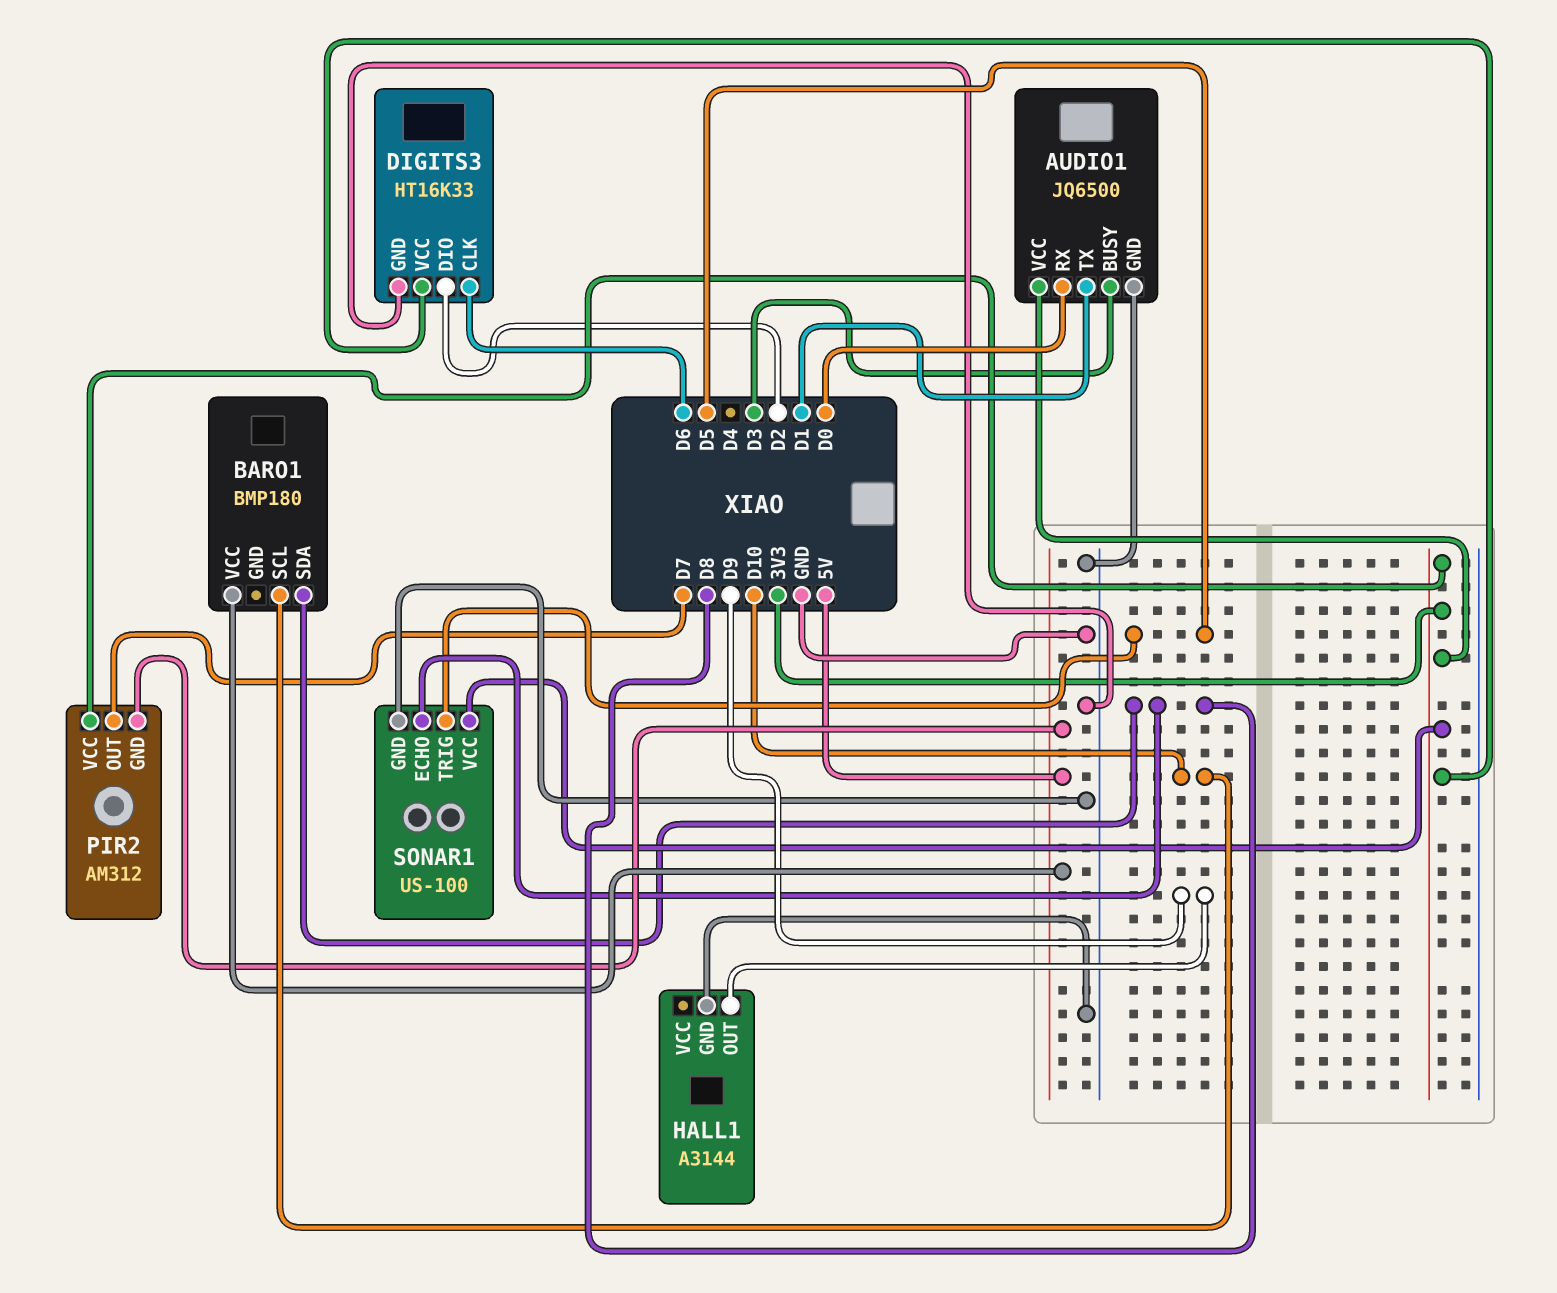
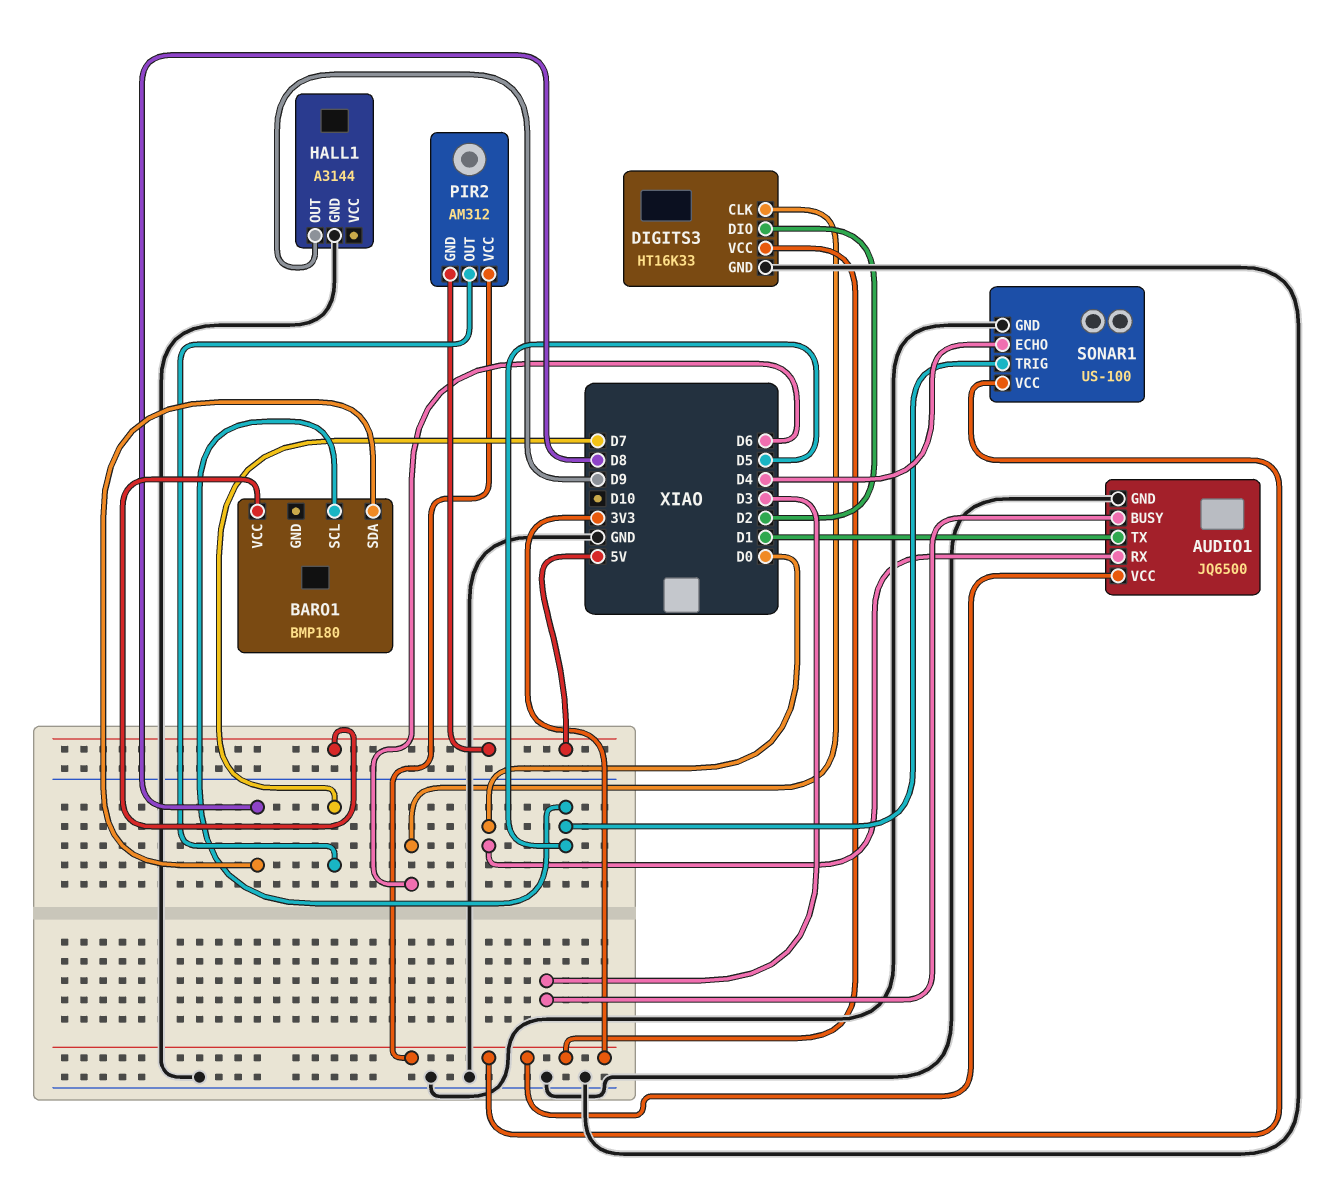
BARO1 pin SCL: D10 -> D5
SONAR1 pin ECHO: D8 -> D4

